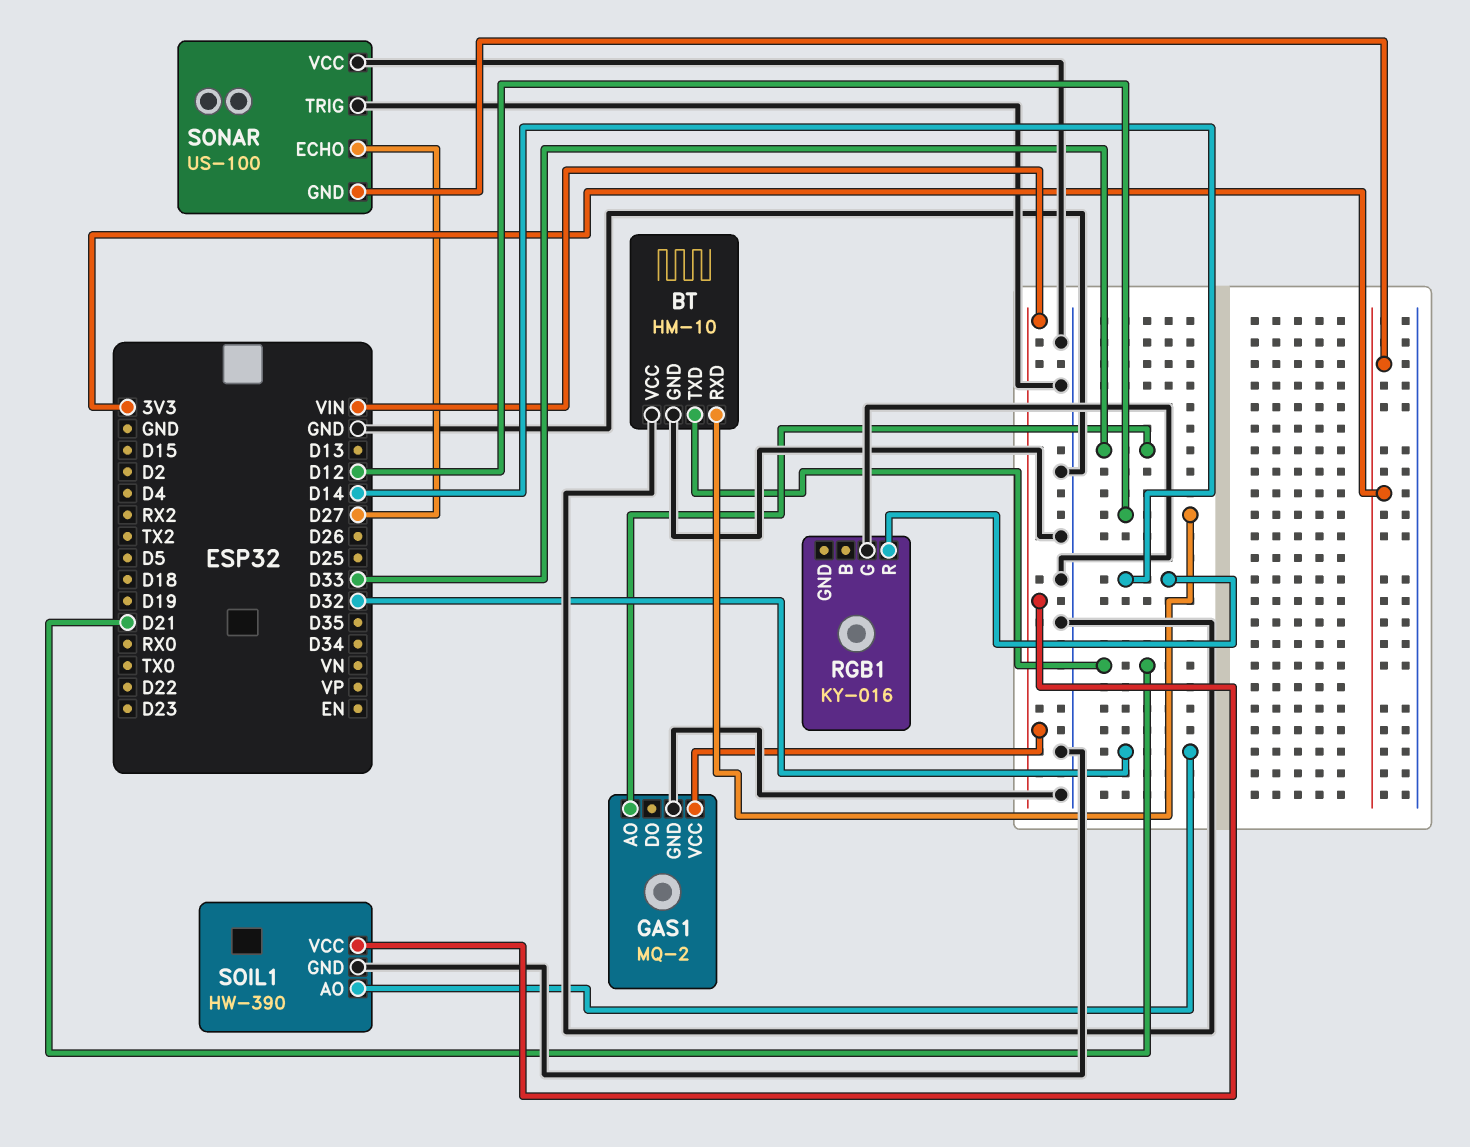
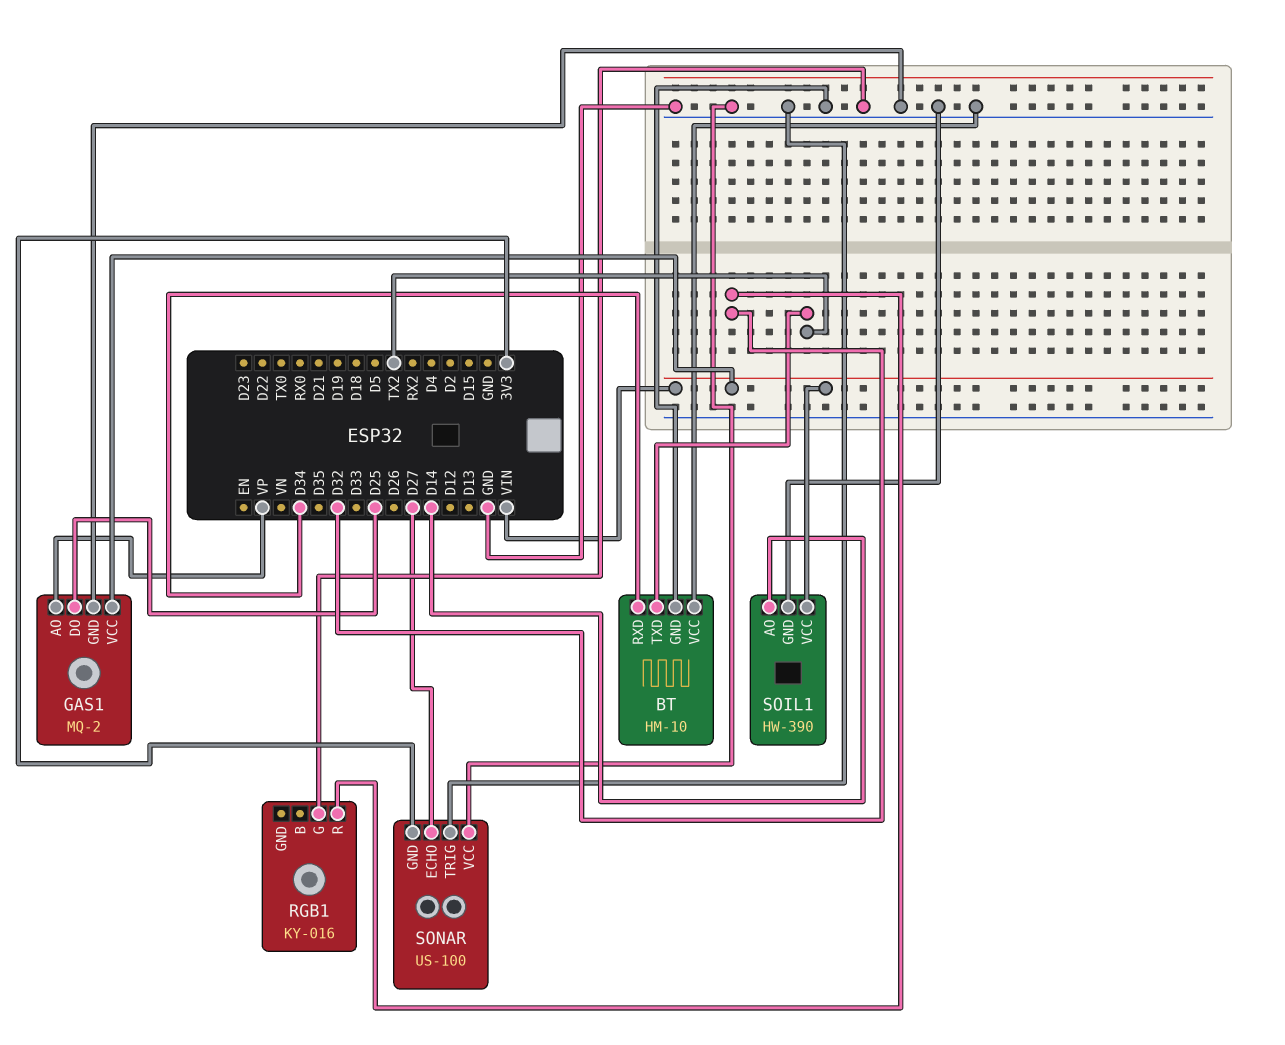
BT pin RXD: D12 -> D34
BT pin TXD: D21 -> TX2
GAS1 pin AO: D33 -> VP
GAS1 pin DO: none -> D25
RGB1 pin R: D14 -> D32
SOIL1 pin AO: D32 -> D14

